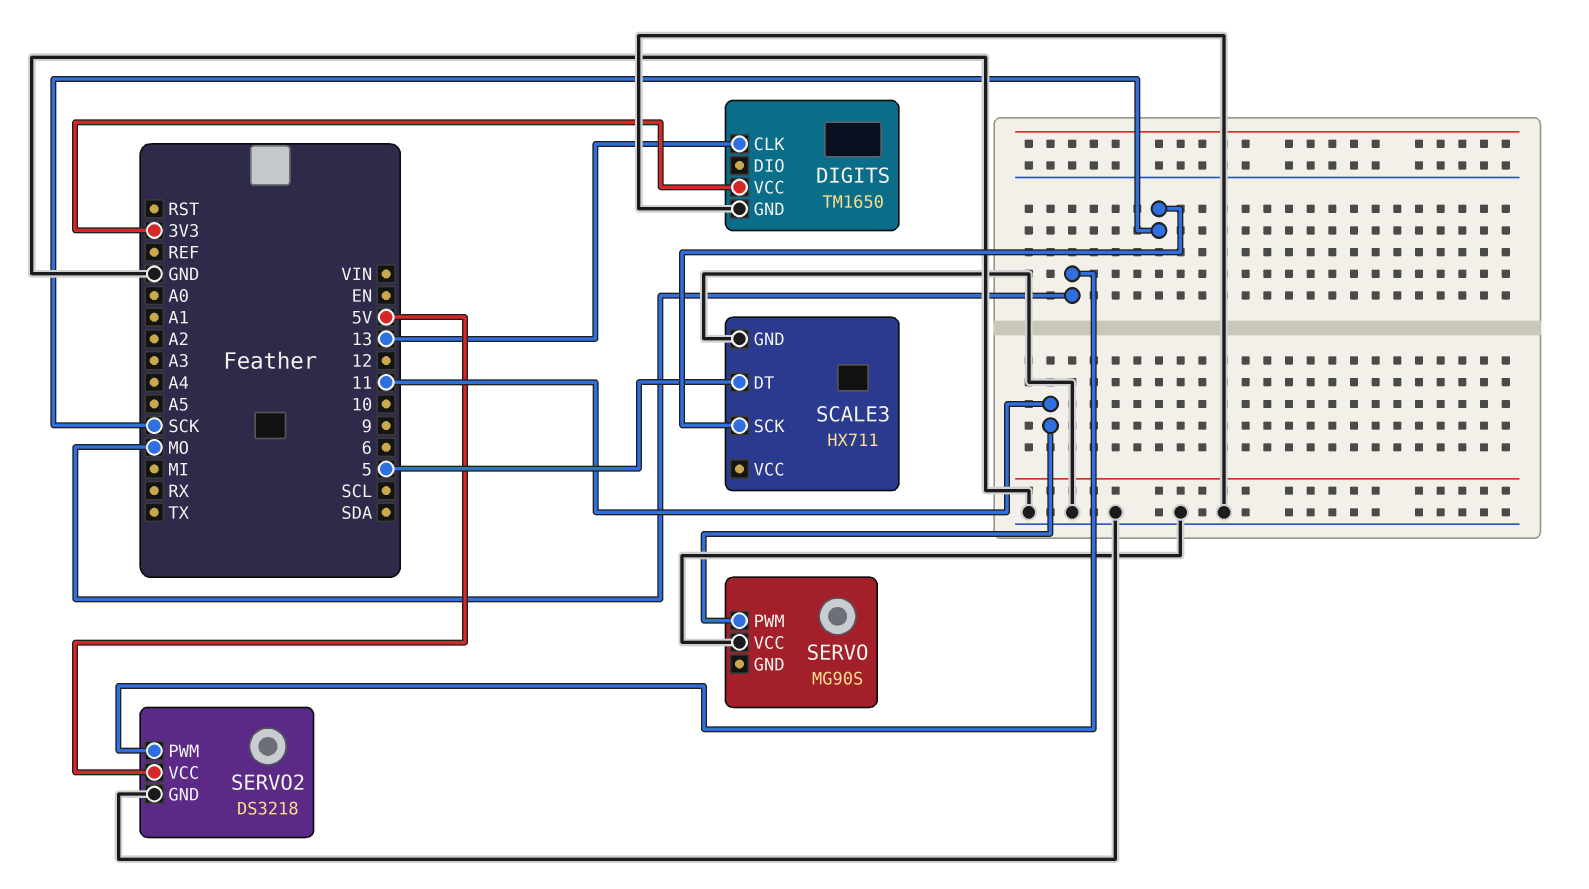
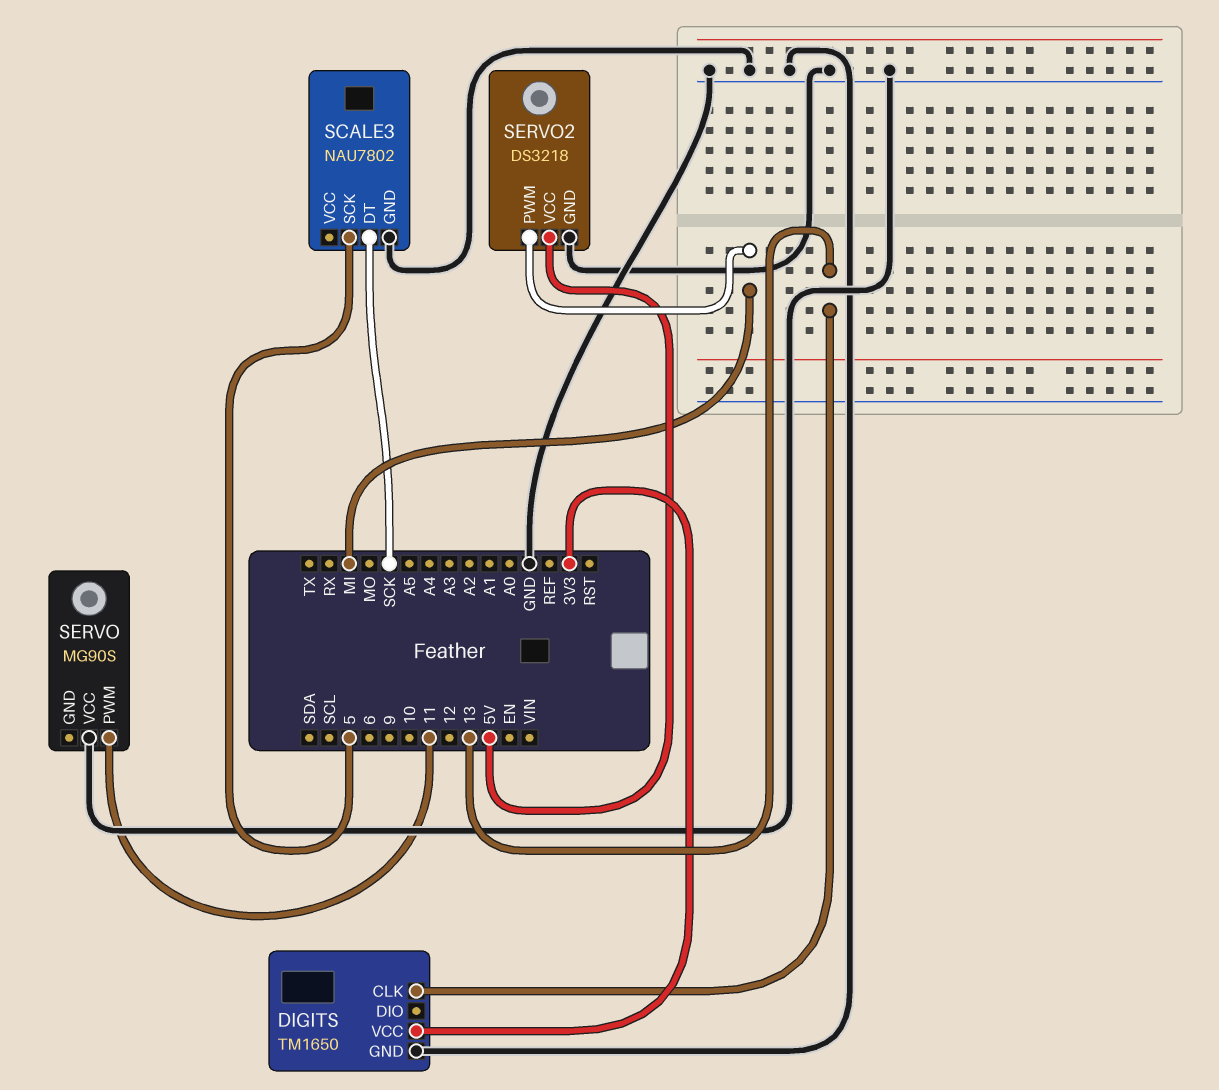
SCALE3: HX711 -> NAU7802
SCALE3 pin DT: 5 -> SCK
SCALE3 pin SCK: SCK -> 5
SERVO2 pin PWM: MO -> MI

